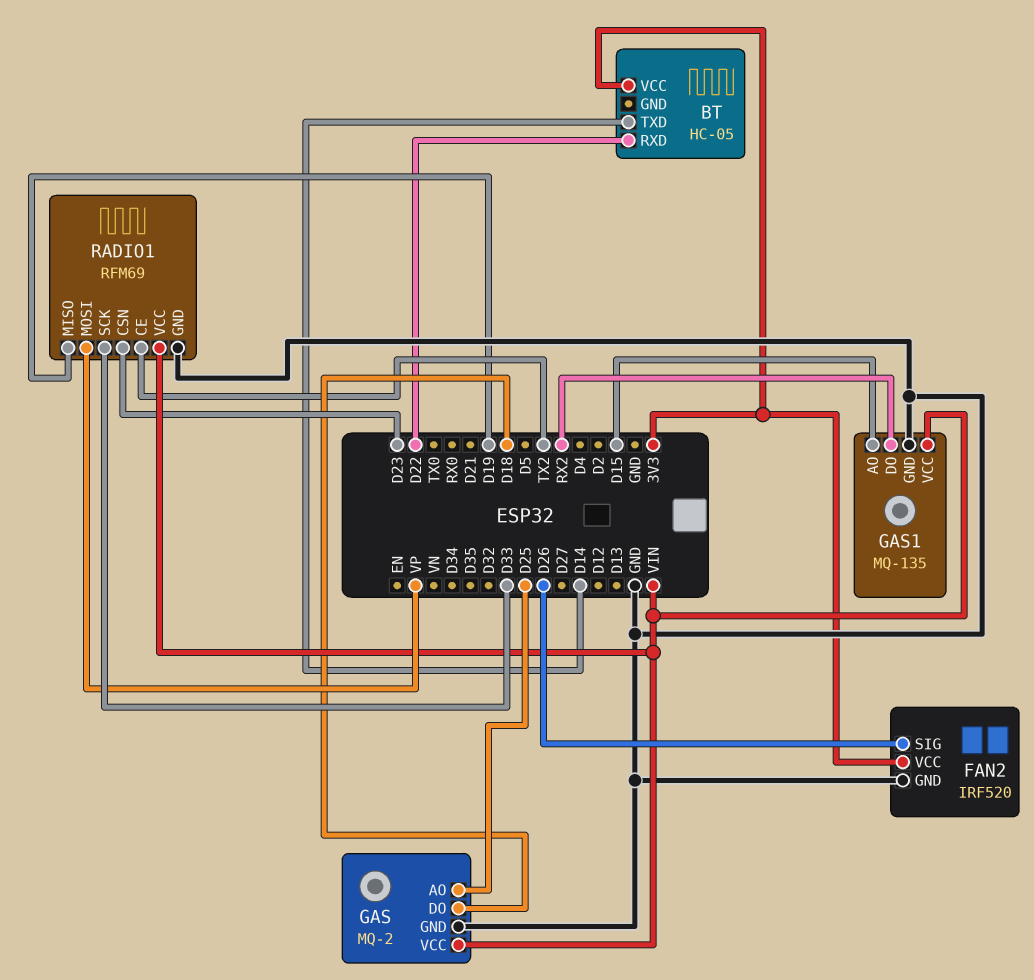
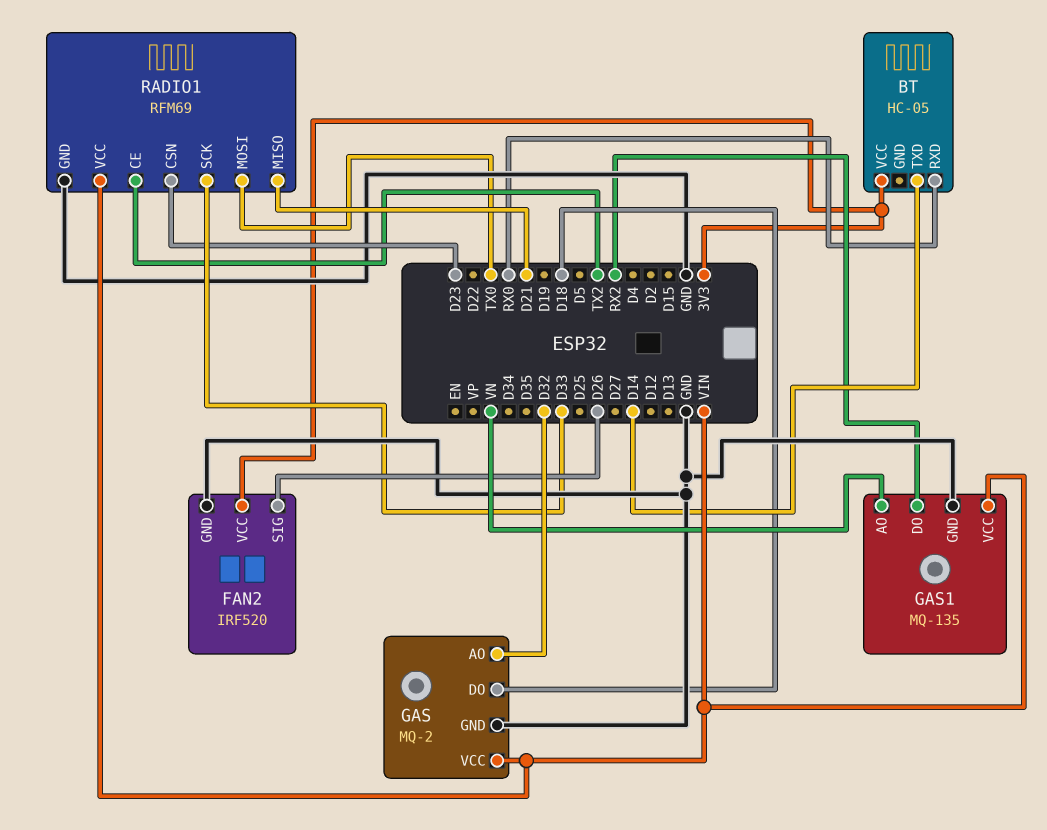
BT pin RXD: D22 -> RX0
GAS pin AO: D25 -> D32
GAS1 pin AO: D15 -> VN
RADIO1 pin MISO: D19 -> D21
RADIO1 pin MOSI: VP -> TX0

